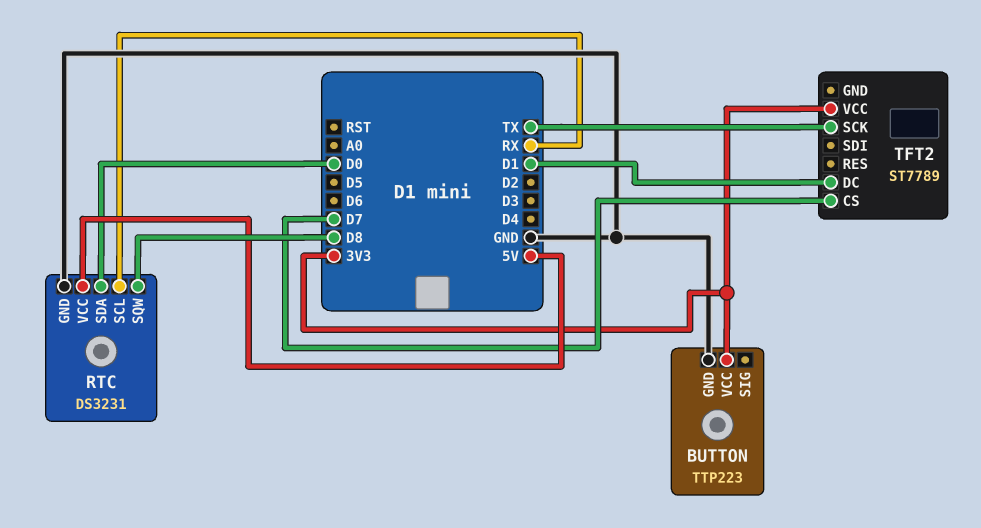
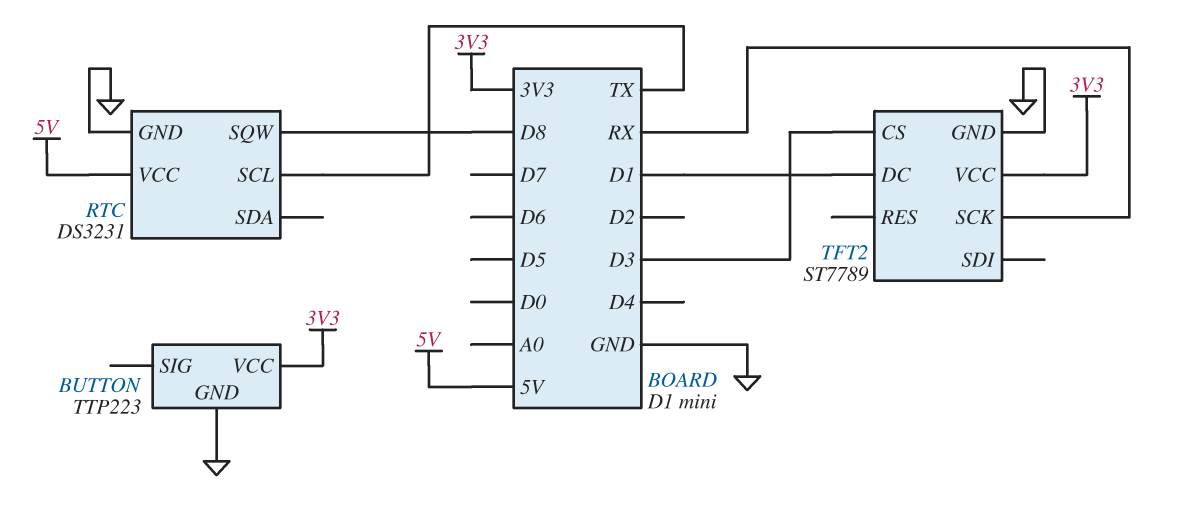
RTC pin SCL: RX -> TX
RTC pin SDA: D0 -> none
TFT2 pin CS: D7 -> D3
TFT2 pin GND: none -> GND
TFT2 pin SCK: TX -> RX

